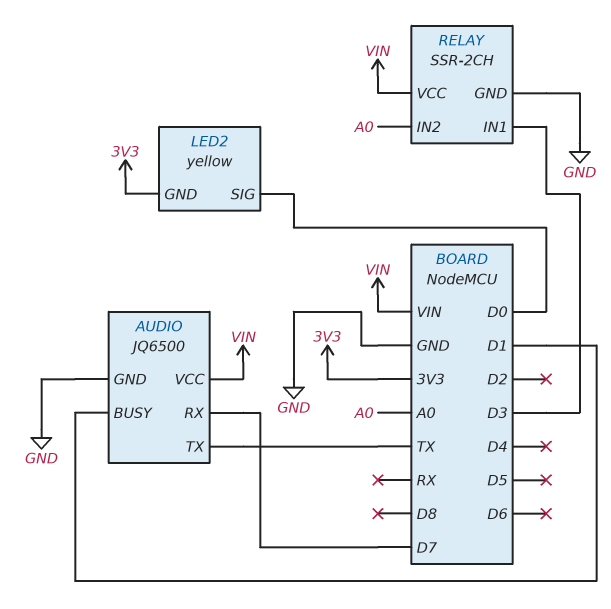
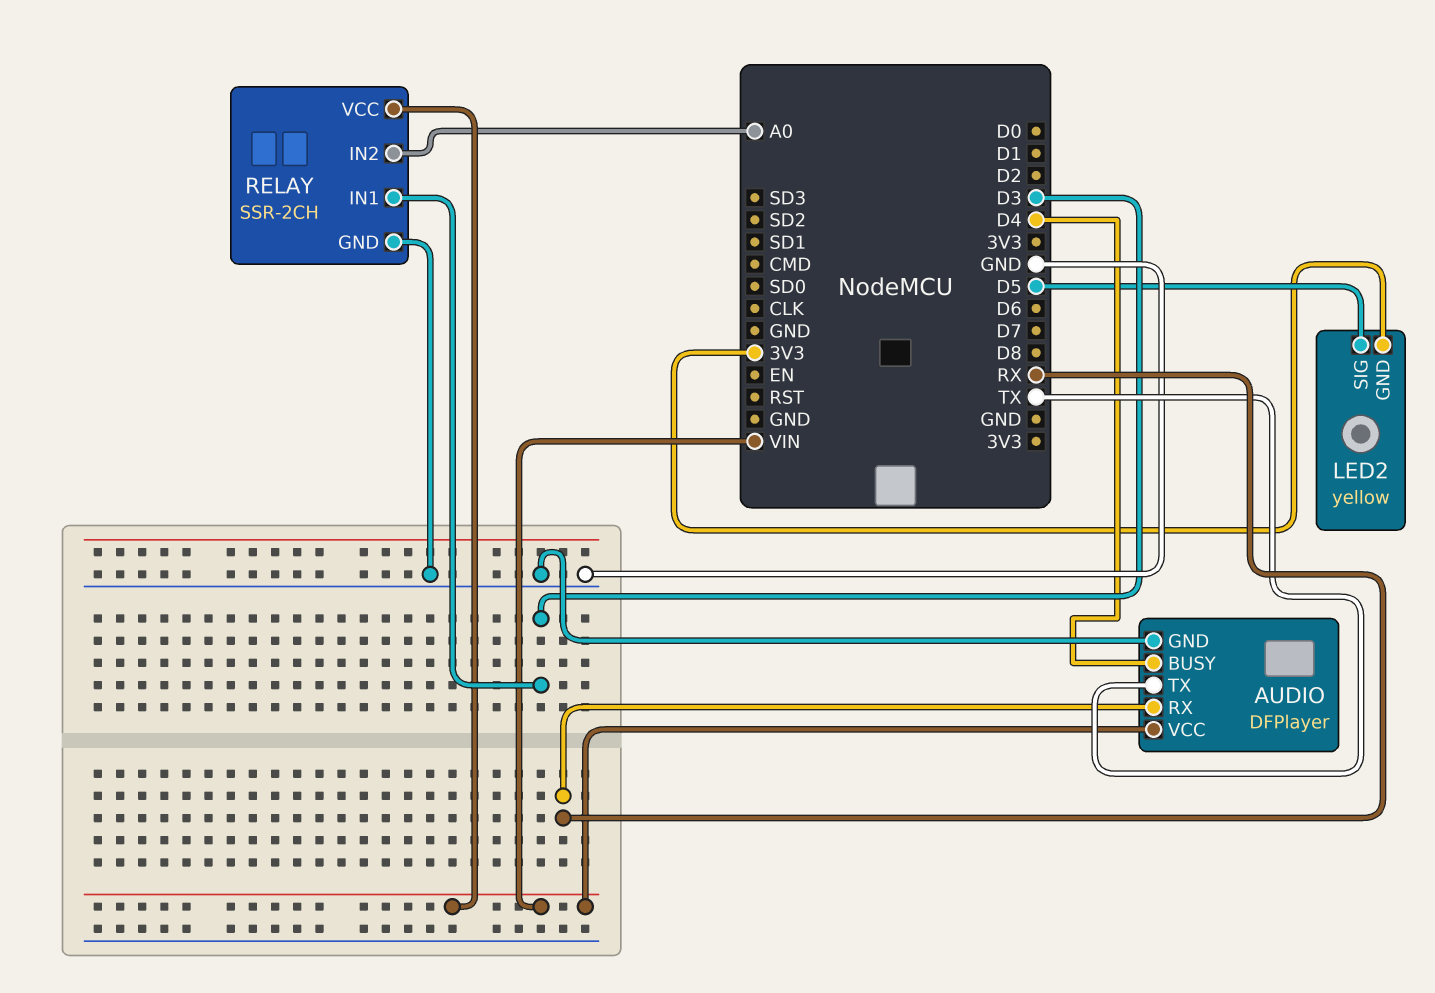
AUDIO: JQ6500 -> DFPlayer
AUDIO pin BUSY: D1 -> D4
AUDIO pin RX: D7 -> RX
LED2 pin SIG: D0 -> D5

